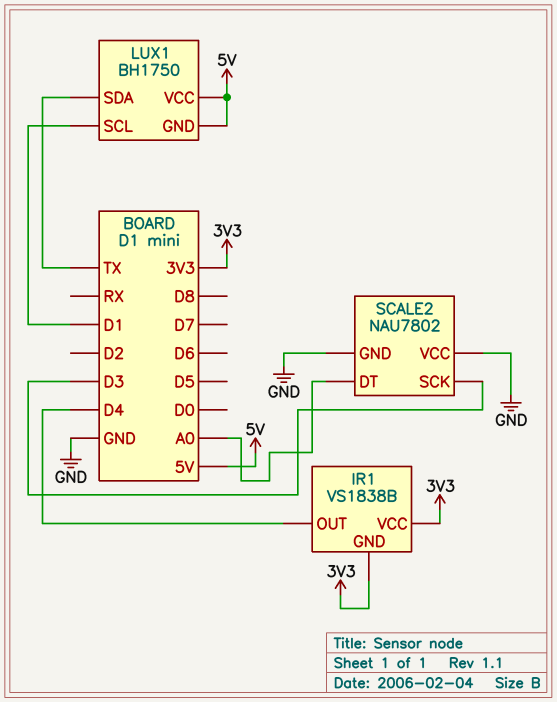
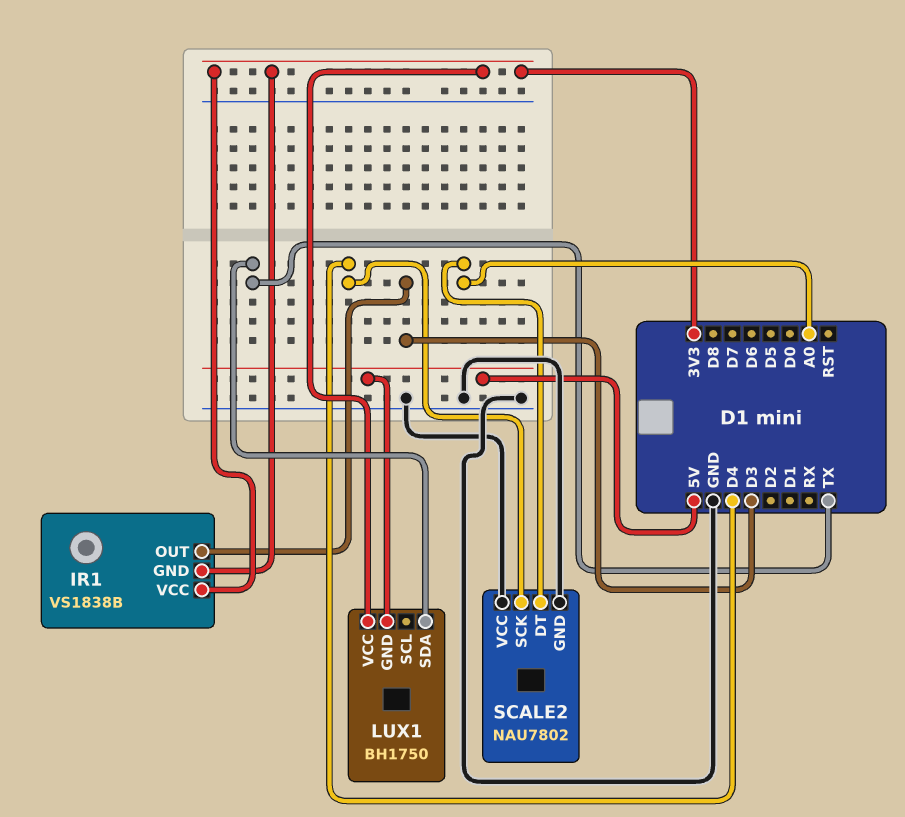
IR1 pin OUT: D4 -> D3
LUX1 pin SCL: D1 -> none
LUX1 pin VCC: 5V -> 3V3
SCALE2 pin SCK: D3 -> D4

